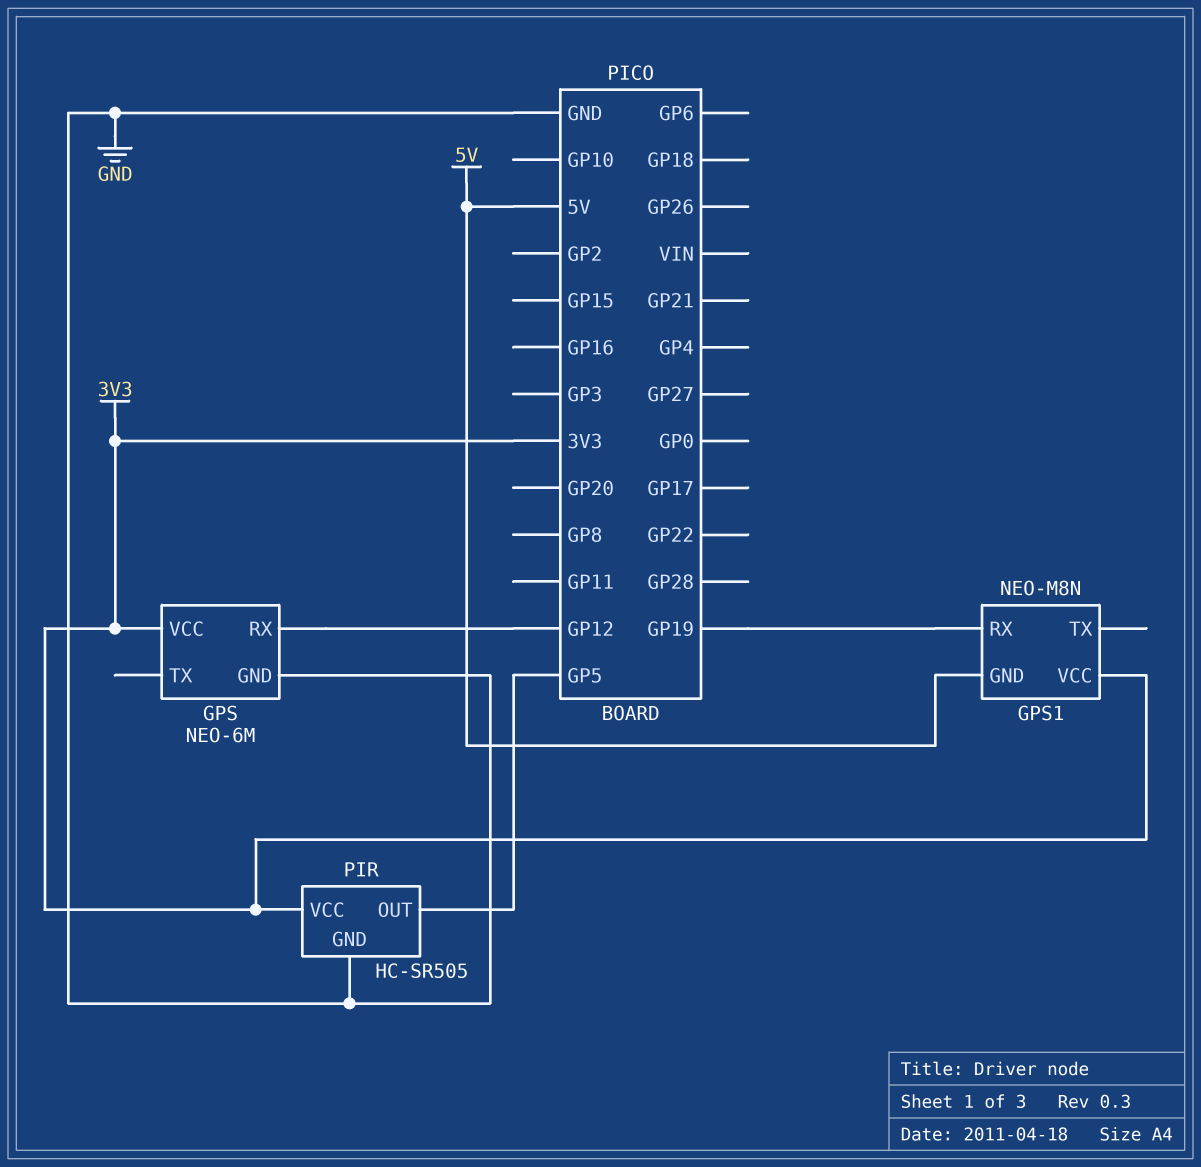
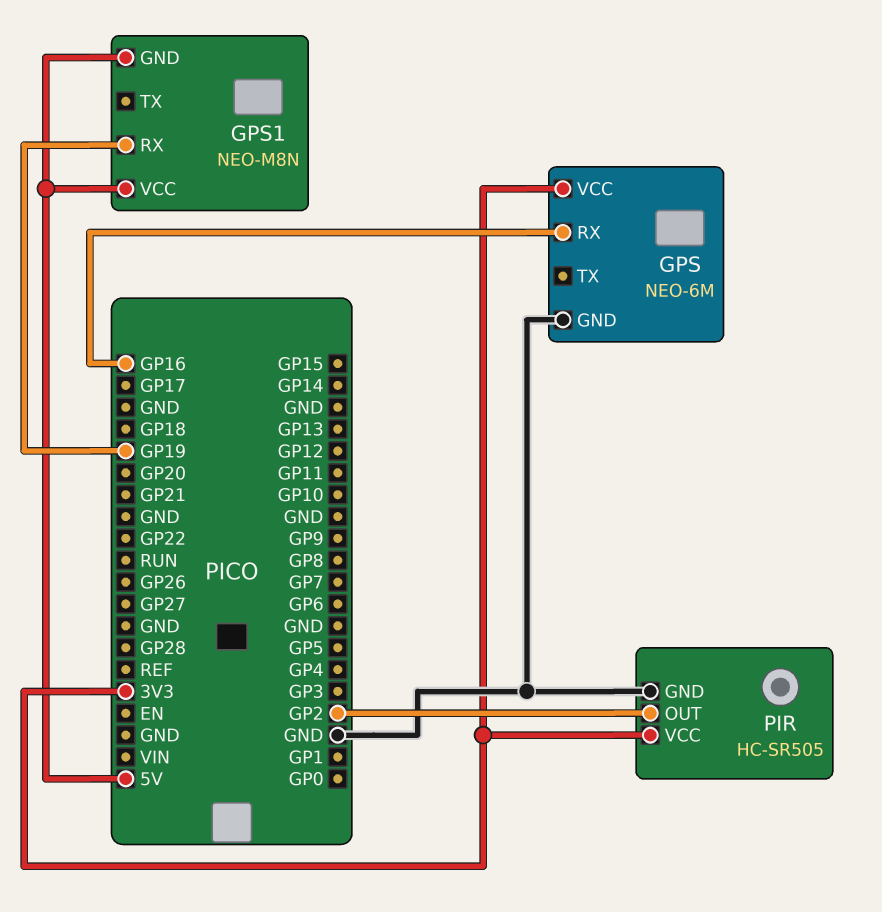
GPS pin RX: GP12 -> GP16
GPS1 pin VCC: 3V3 -> 5V
PIR pin OUT: GP5 -> GP2

